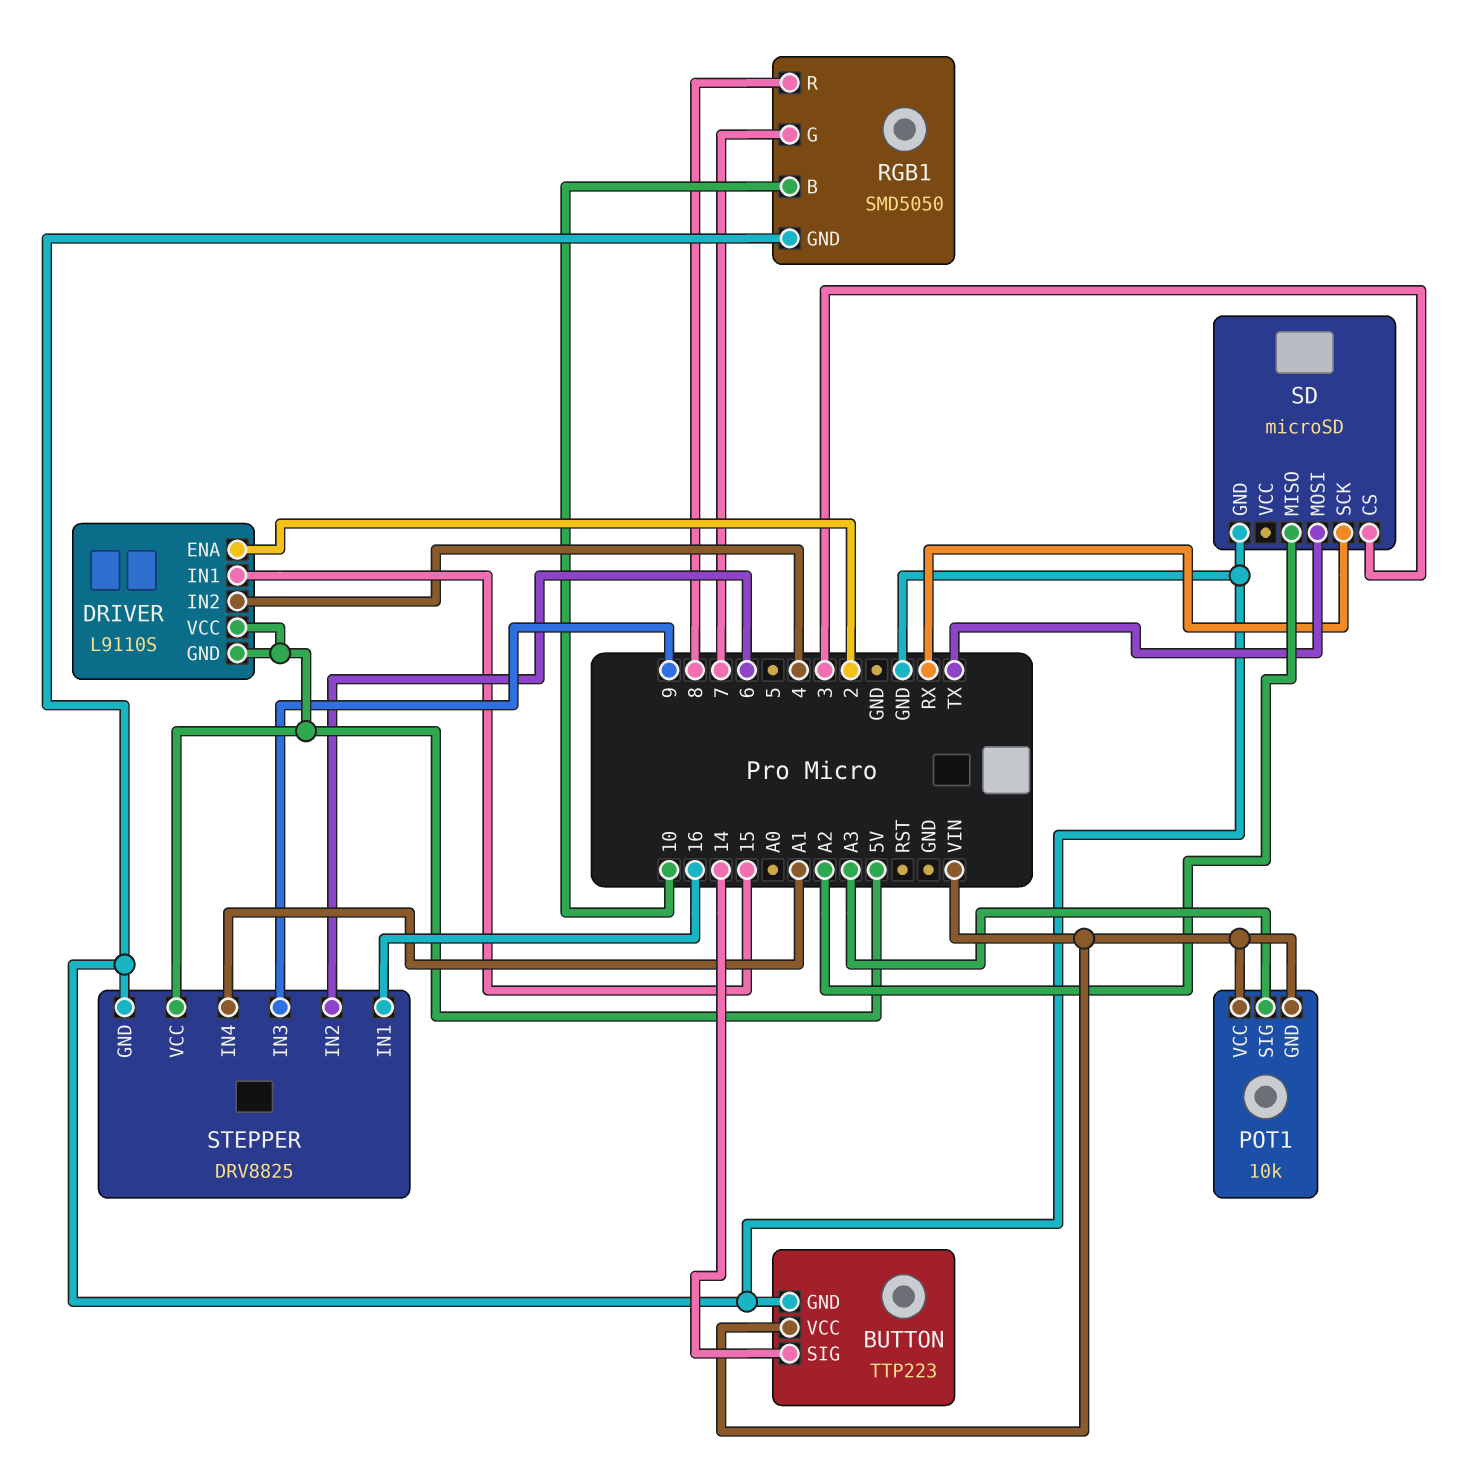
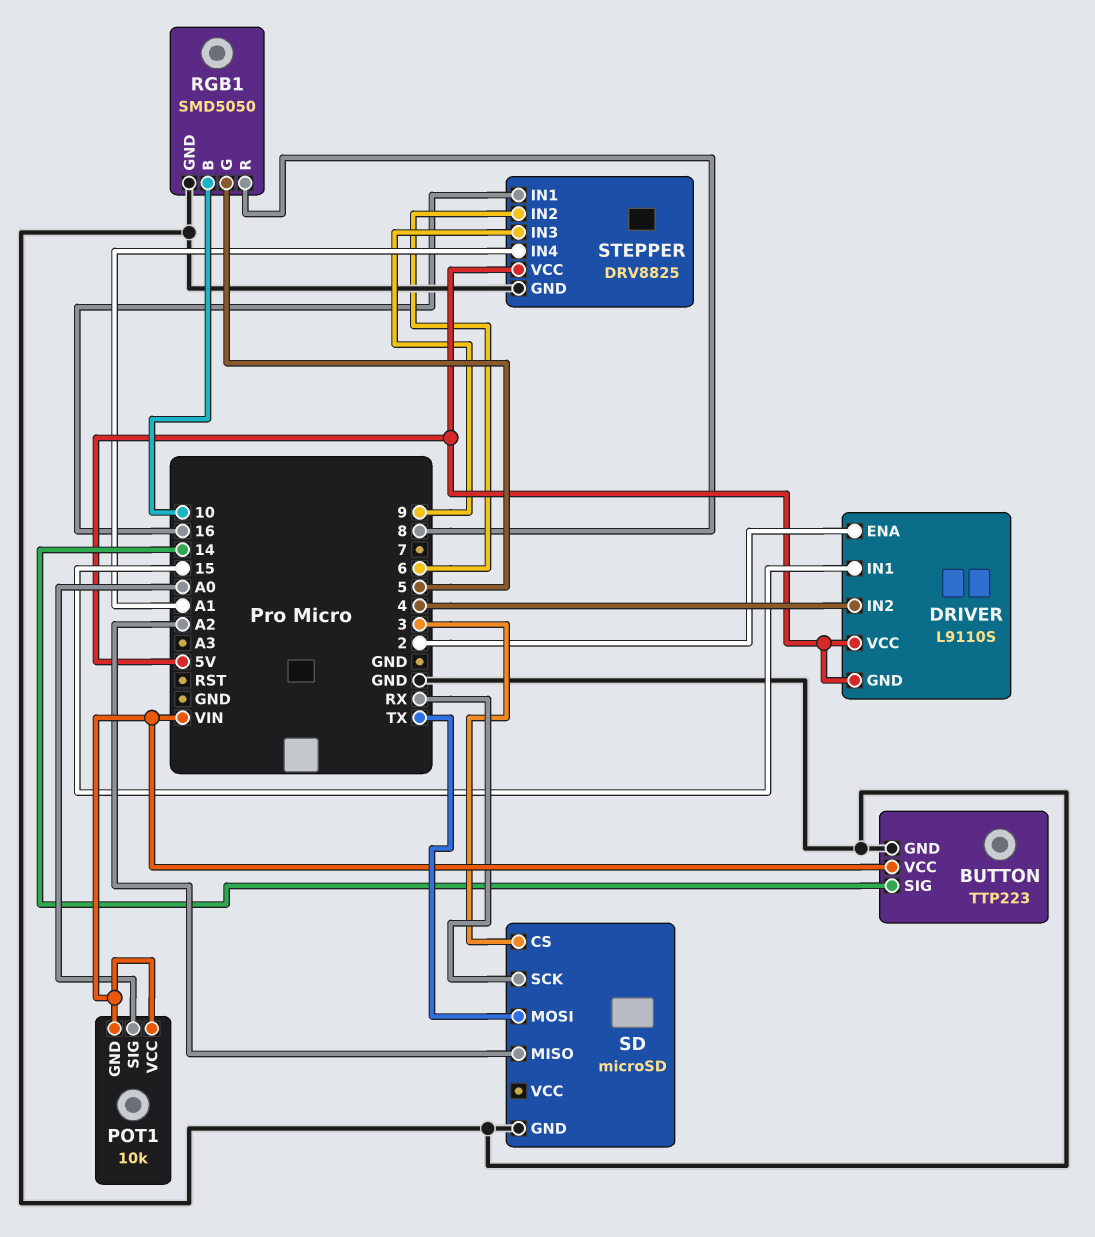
POT1 pin SIG: A3 -> A0
RGB1 pin G: 7 -> 5

